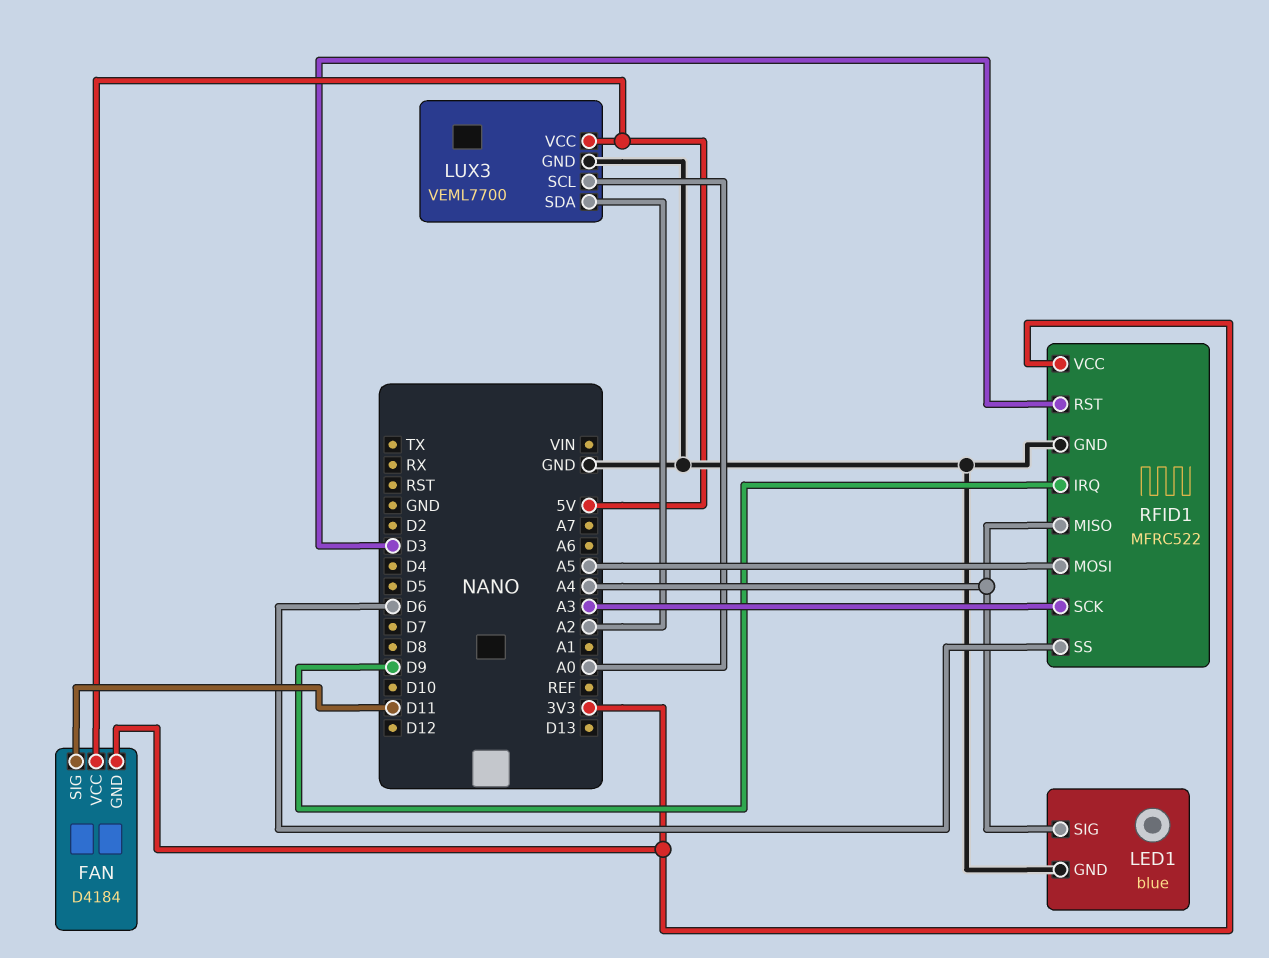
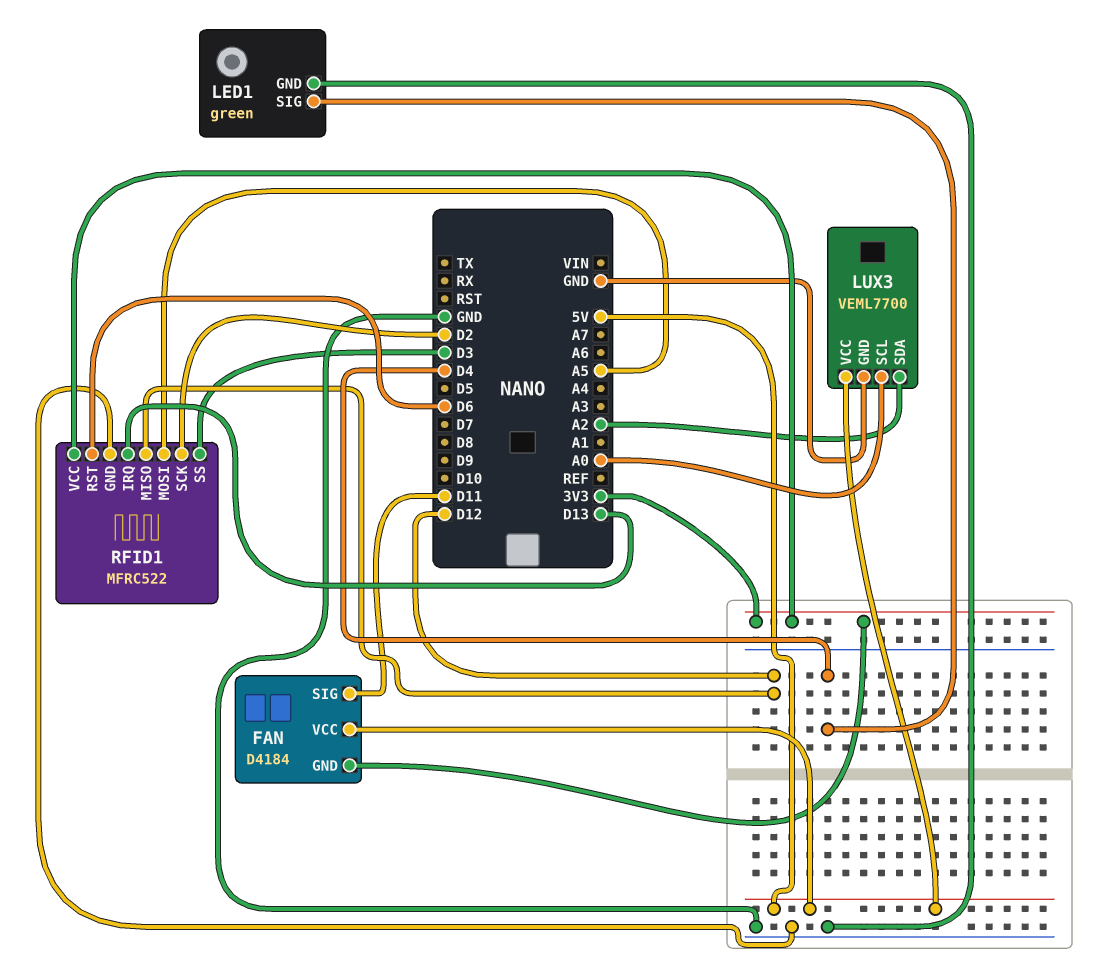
LED1: blue -> green
LED1 pin SIG: A4 -> D4
RFID1 pin IRQ: D9 -> D13
RFID1 pin MISO: A4 -> D12
RFID1 pin RST: D3 -> D6
RFID1 pin SCK: A3 -> D2
RFID1 pin SS: D6 -> D3

